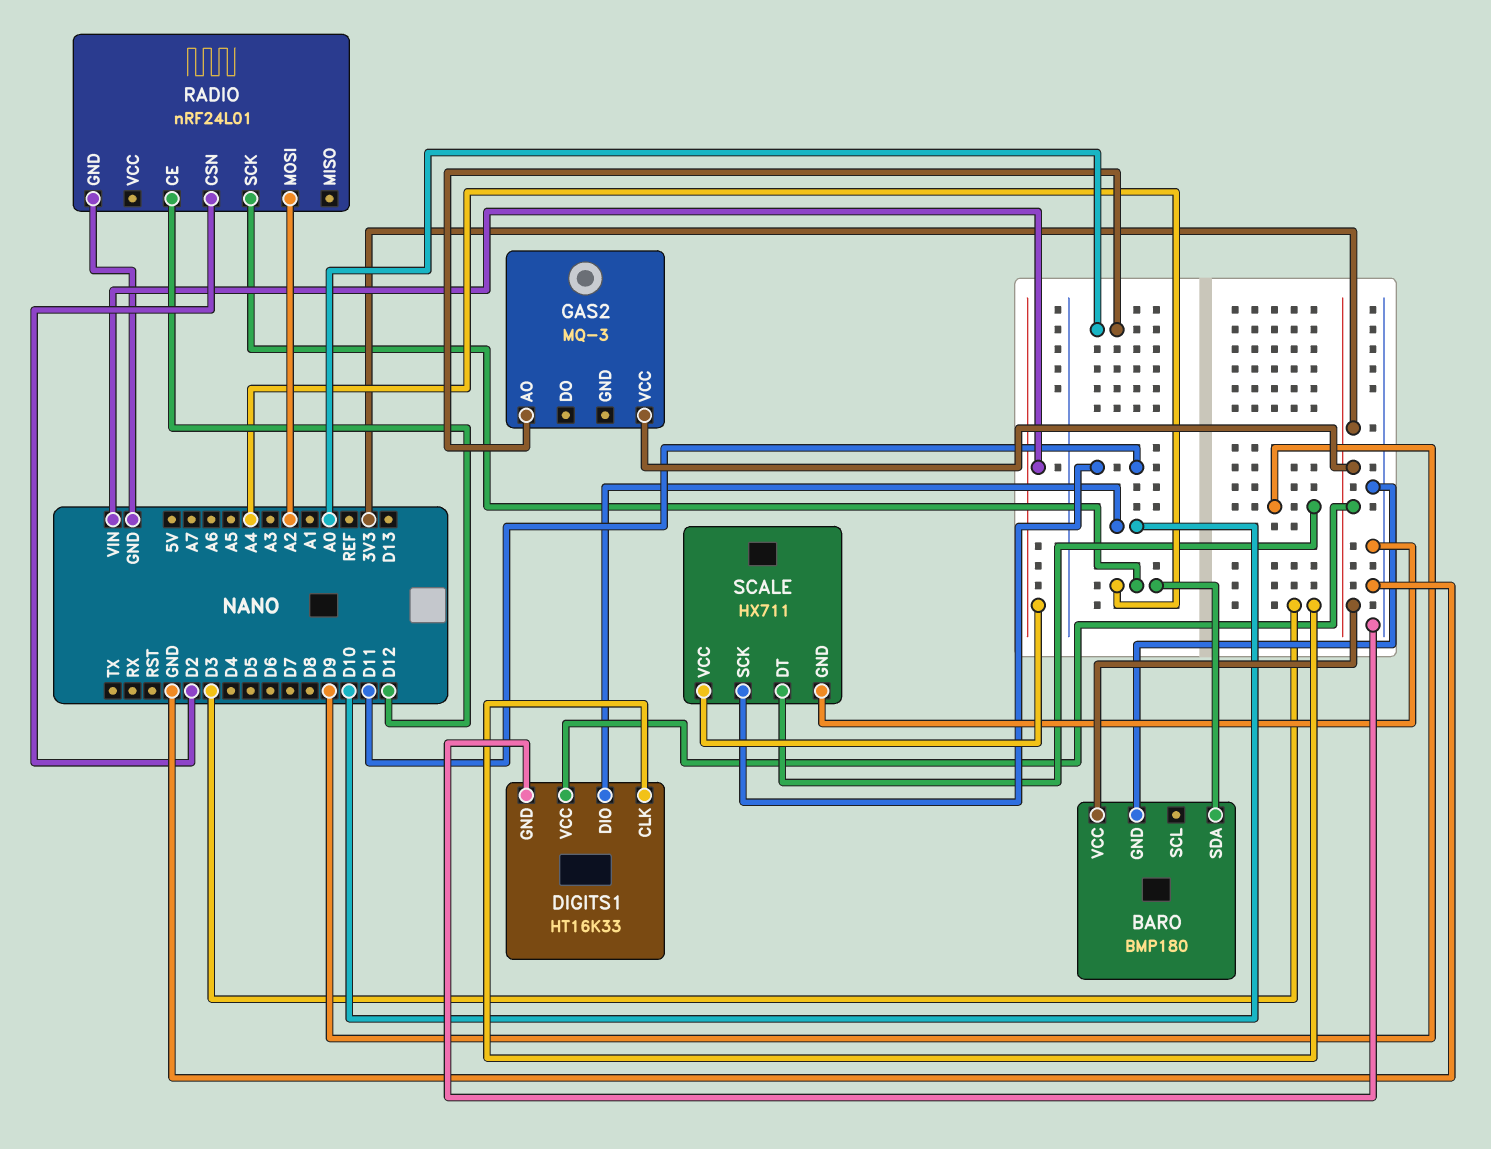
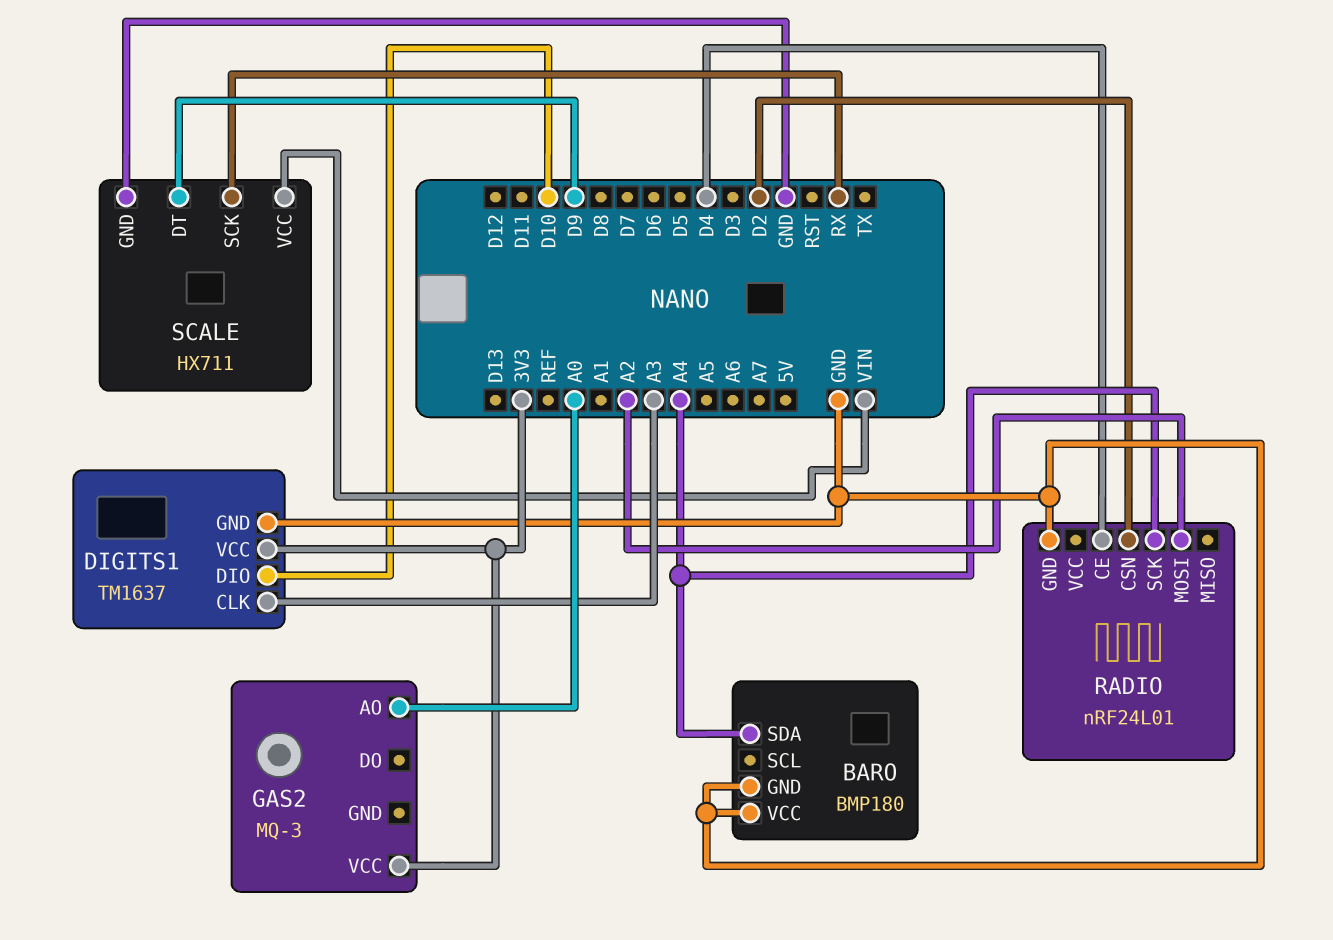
BARO pin VCC: 3V3 -> GND
DIGITS1: HT16K33 -> TM1637
DIGITS1 pin CLK: D3 -> A3
RADIO pin CE: D12 -> D4
SCALE pin SCK: D11 -> RX

